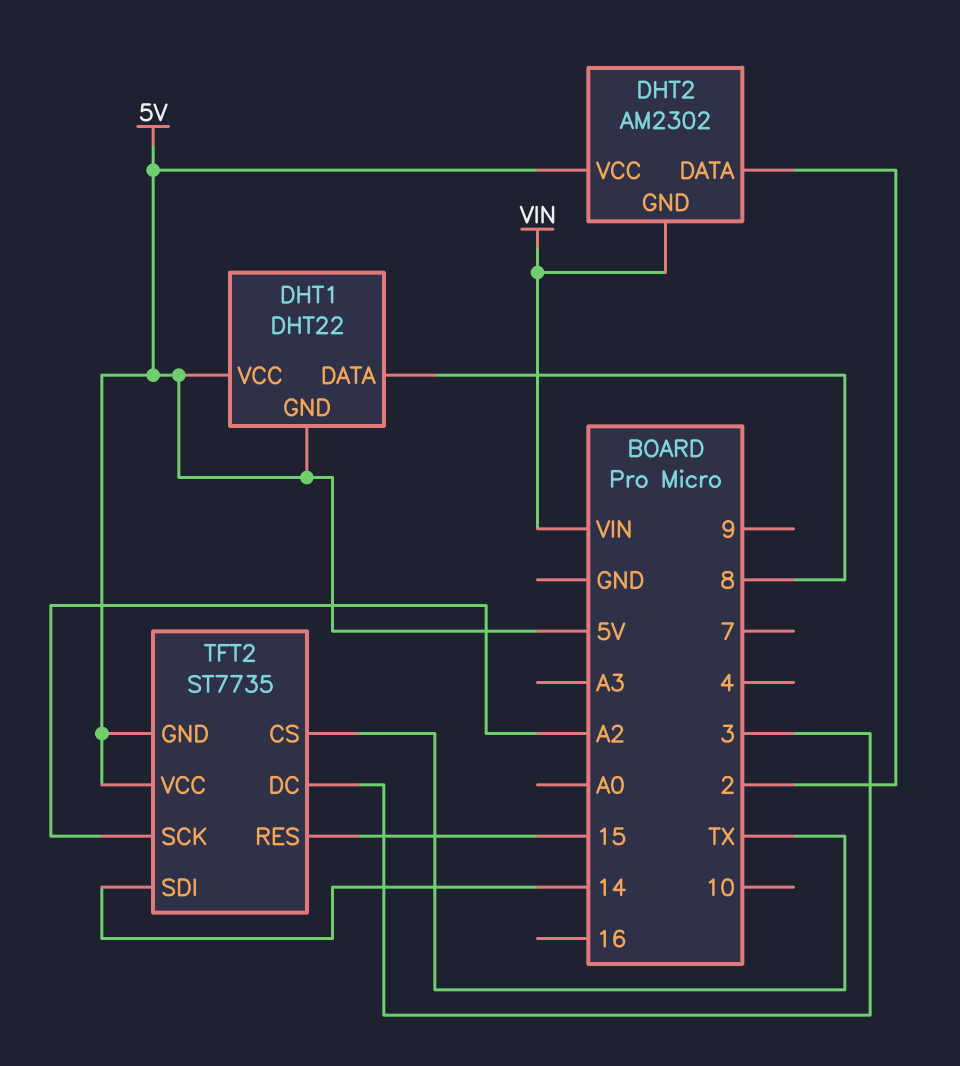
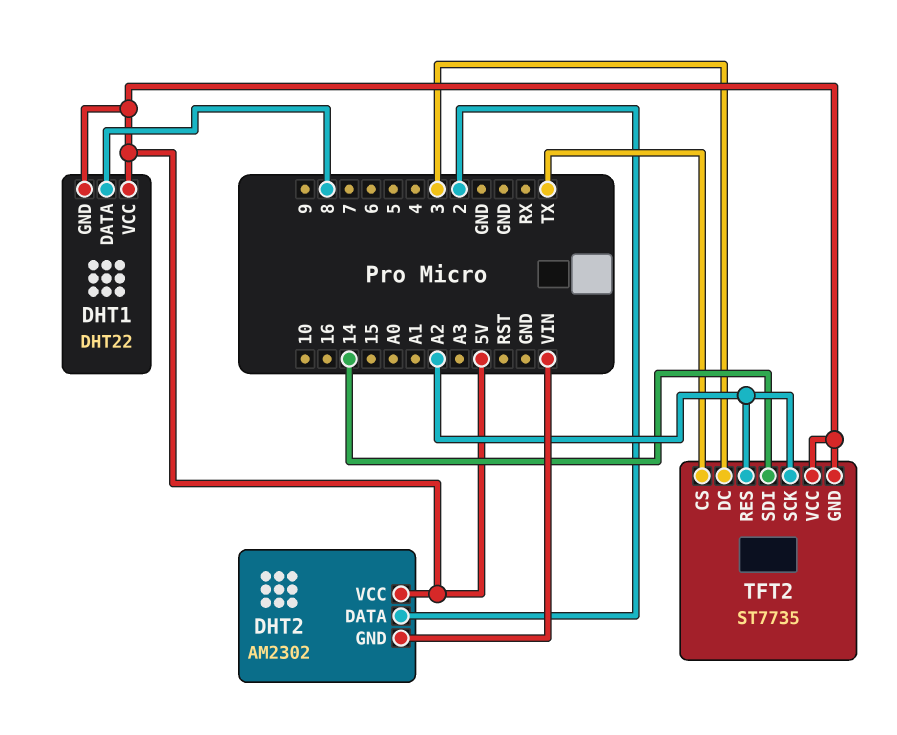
TFT2 pin RES: 15 -> A2

